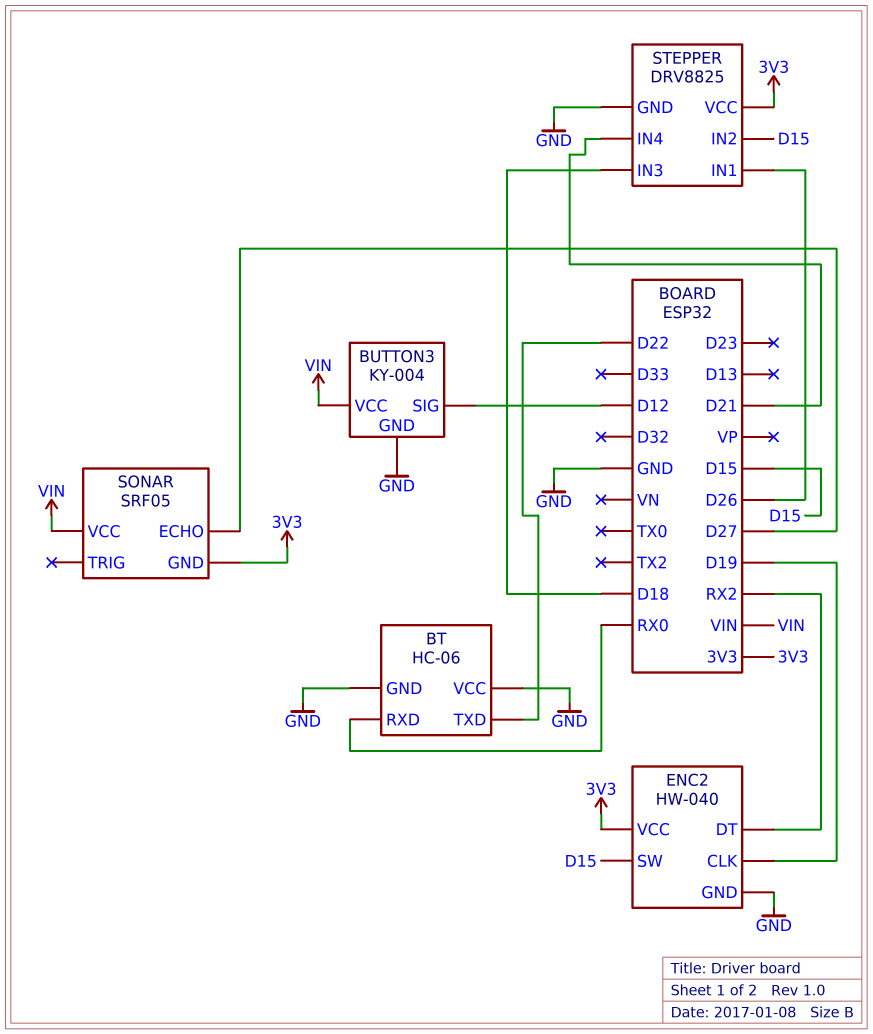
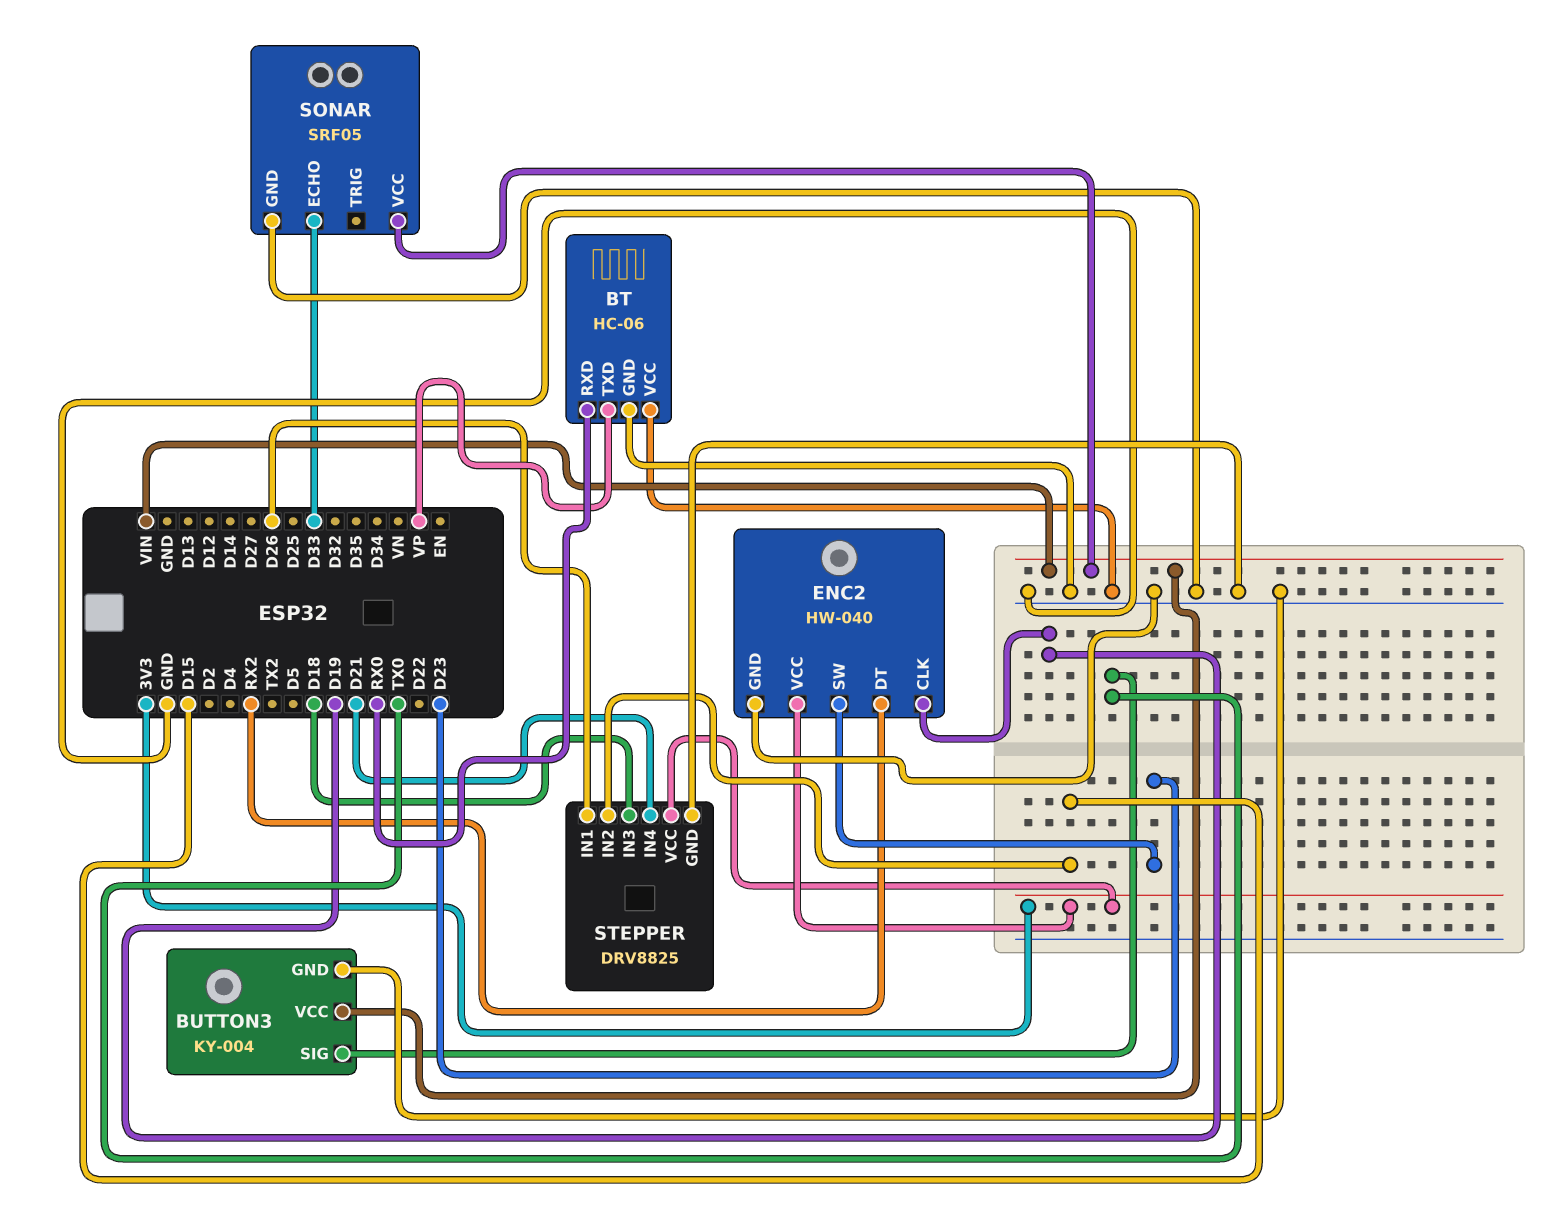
BT pin TXD: D22 -> VP
BUTTON3 pin SIG: D12 -> TX0
ENC2 pin SW: D15 -> D23
SONAR pin ECHO: D27 -> D33
SONAR pin GND: 3V3 -> GND

